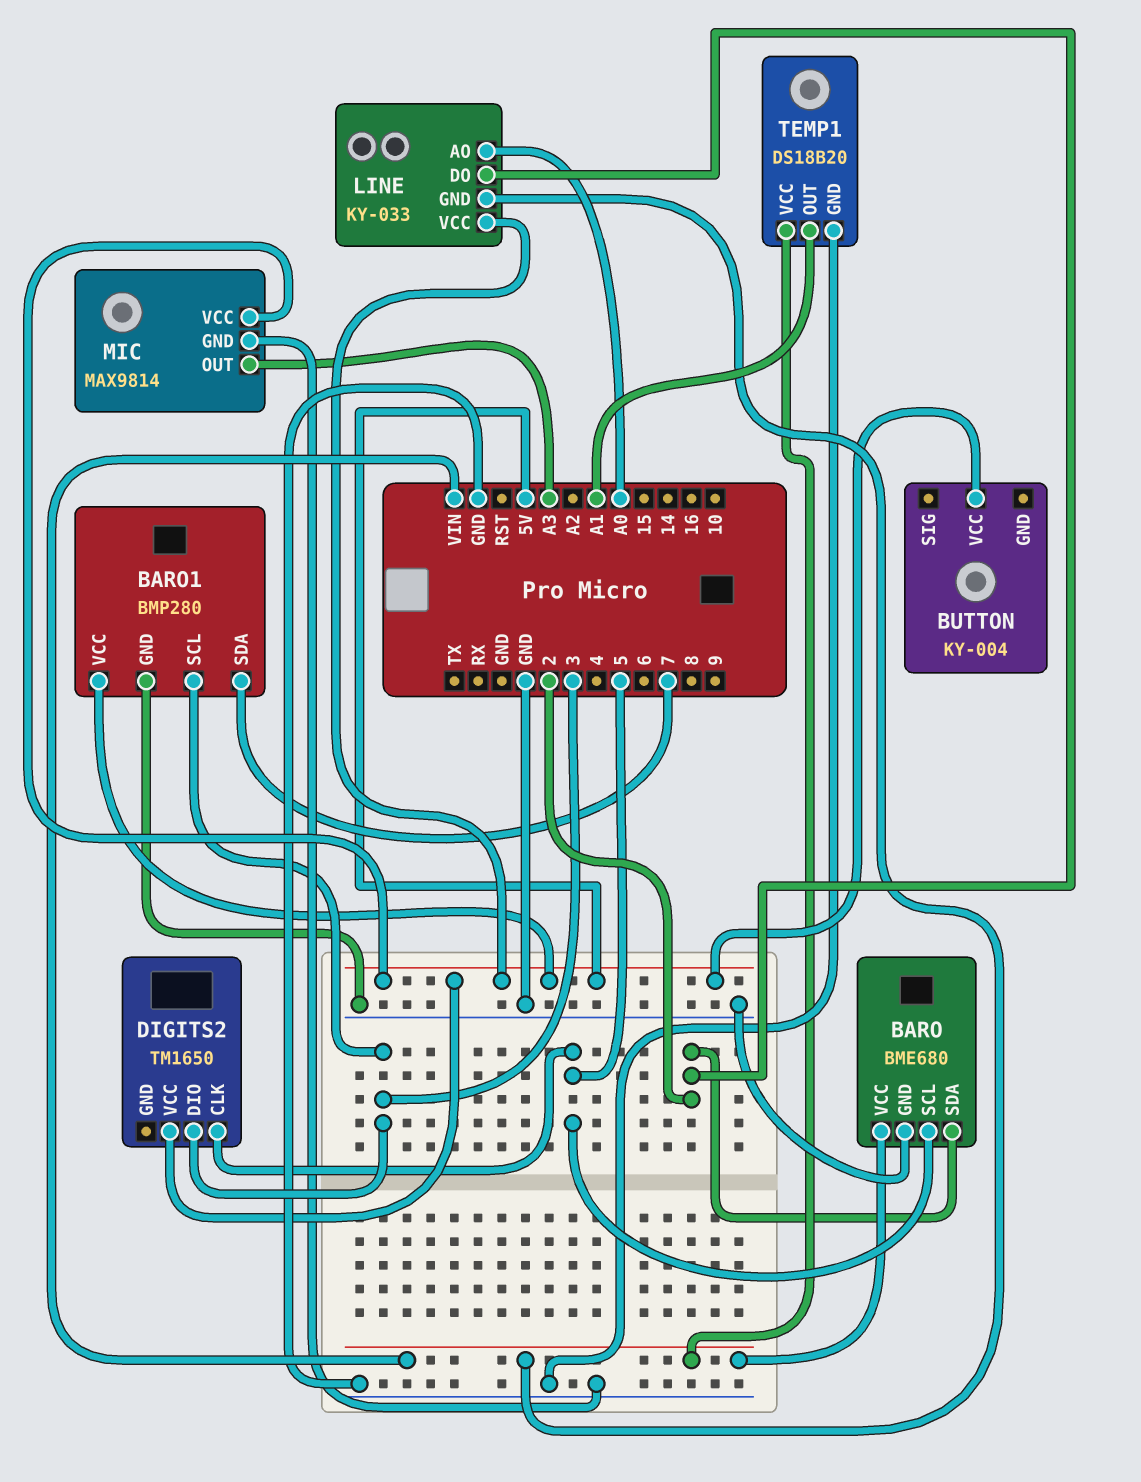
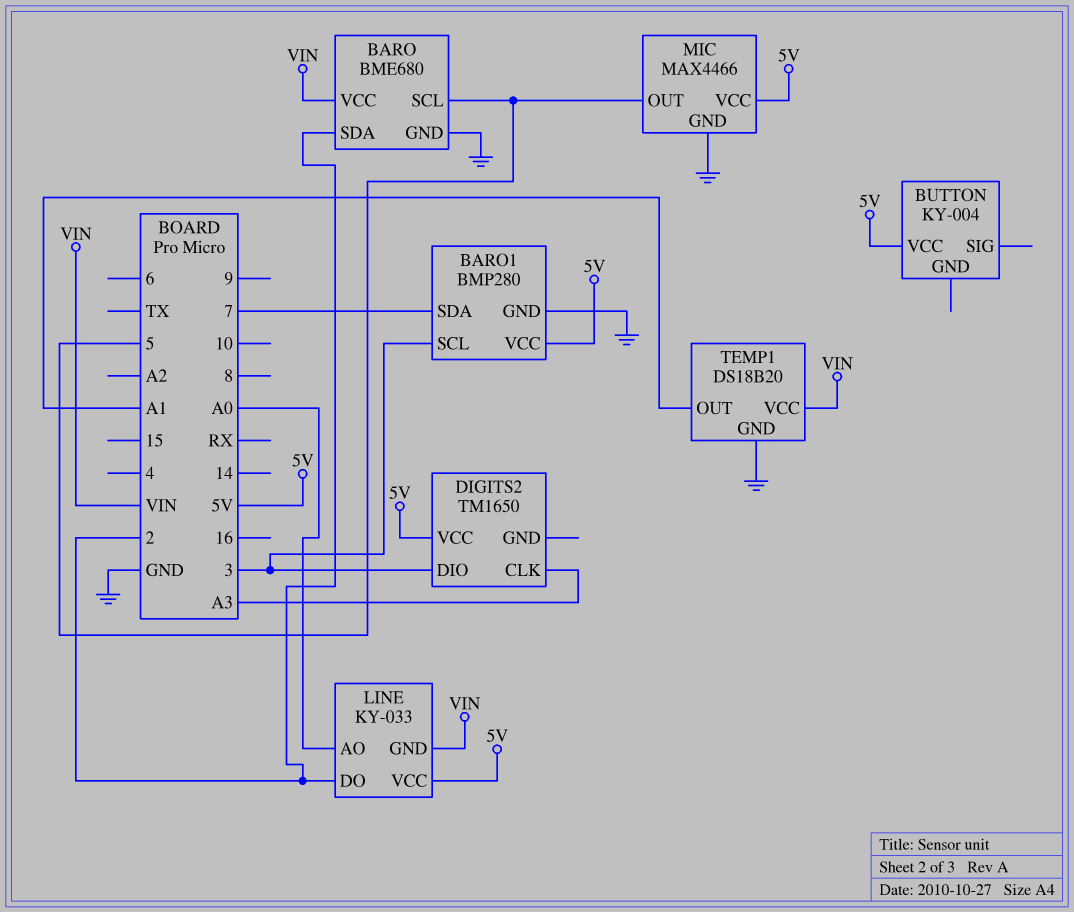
DIGITS2 pin CLK: 5 -> A3
MIC: MAX9814 -> MAX4466
MIC pin OUT: A3 -> 5

